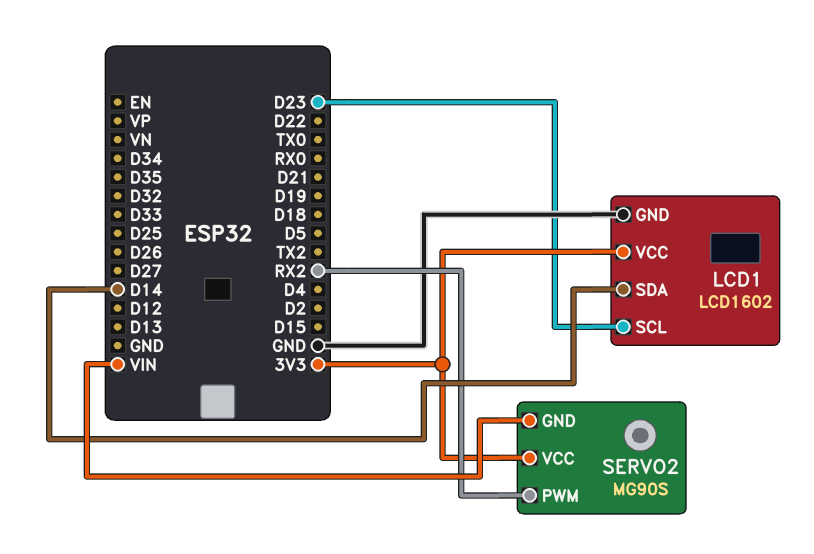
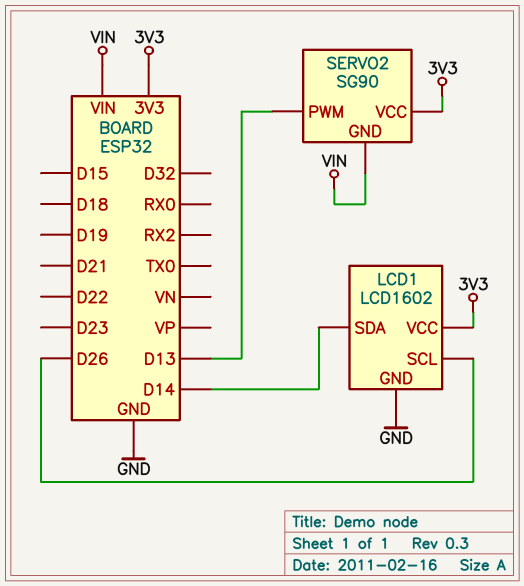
LCD1 pin SCL: D23 -> D26
SERVO2: MG90S -> SG90
SERVO2 pin PWM: RX2 -> D13

